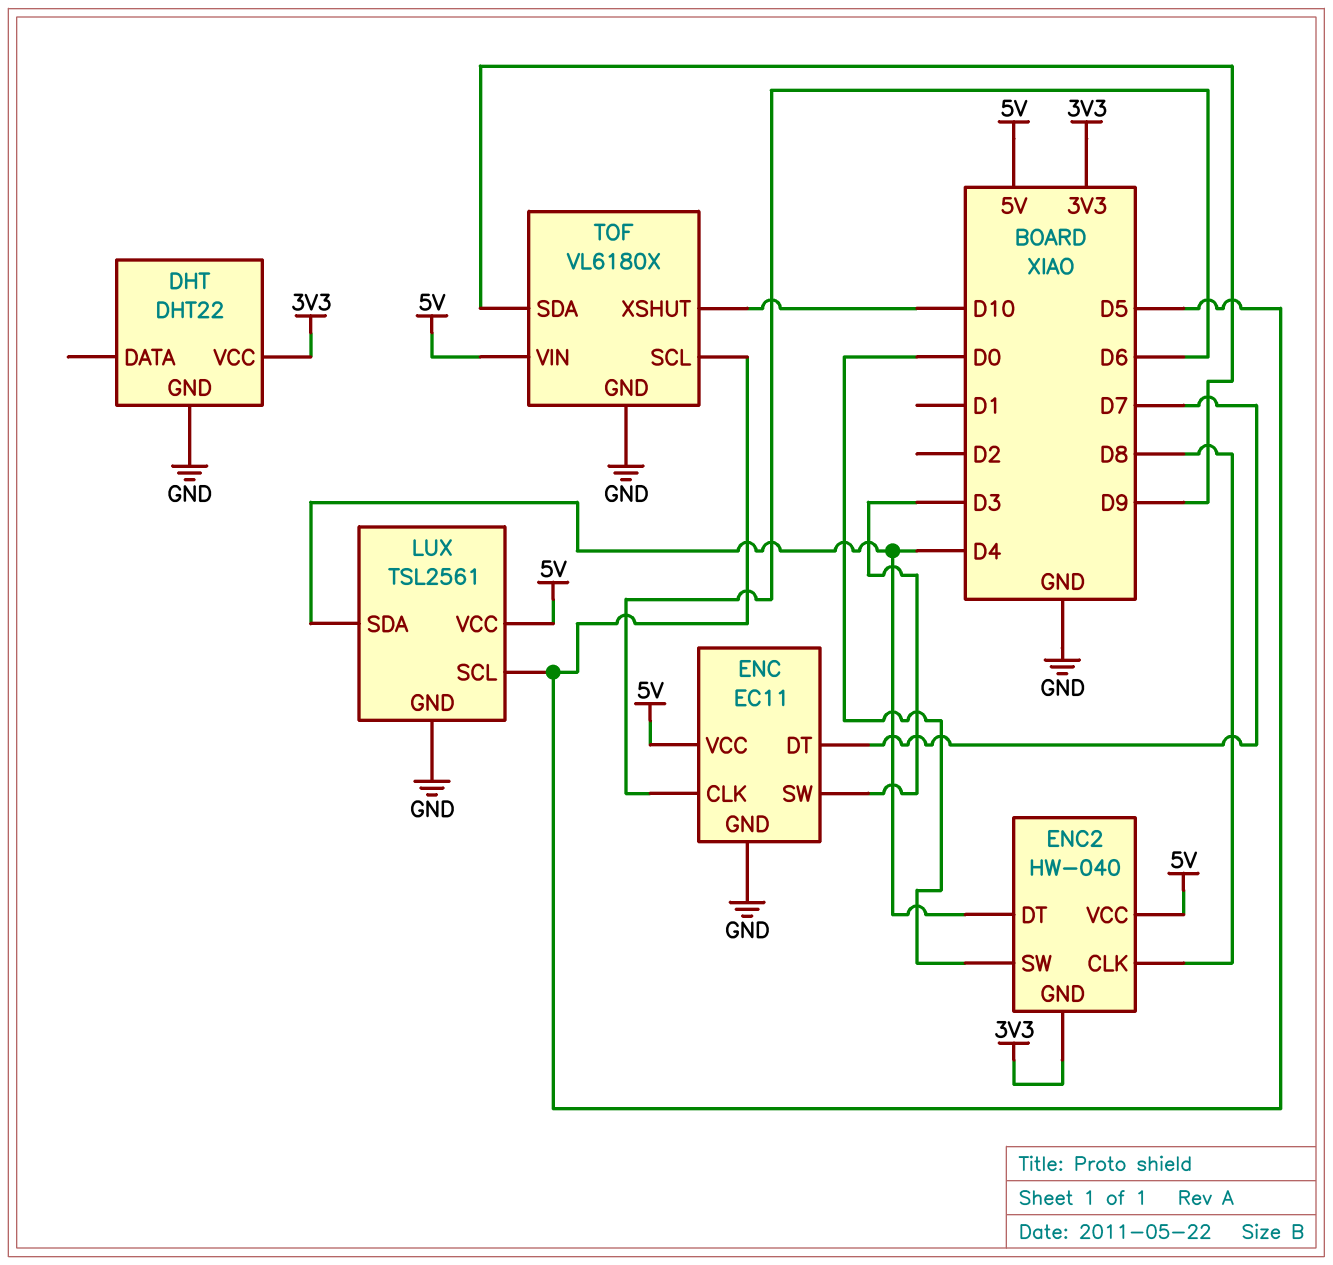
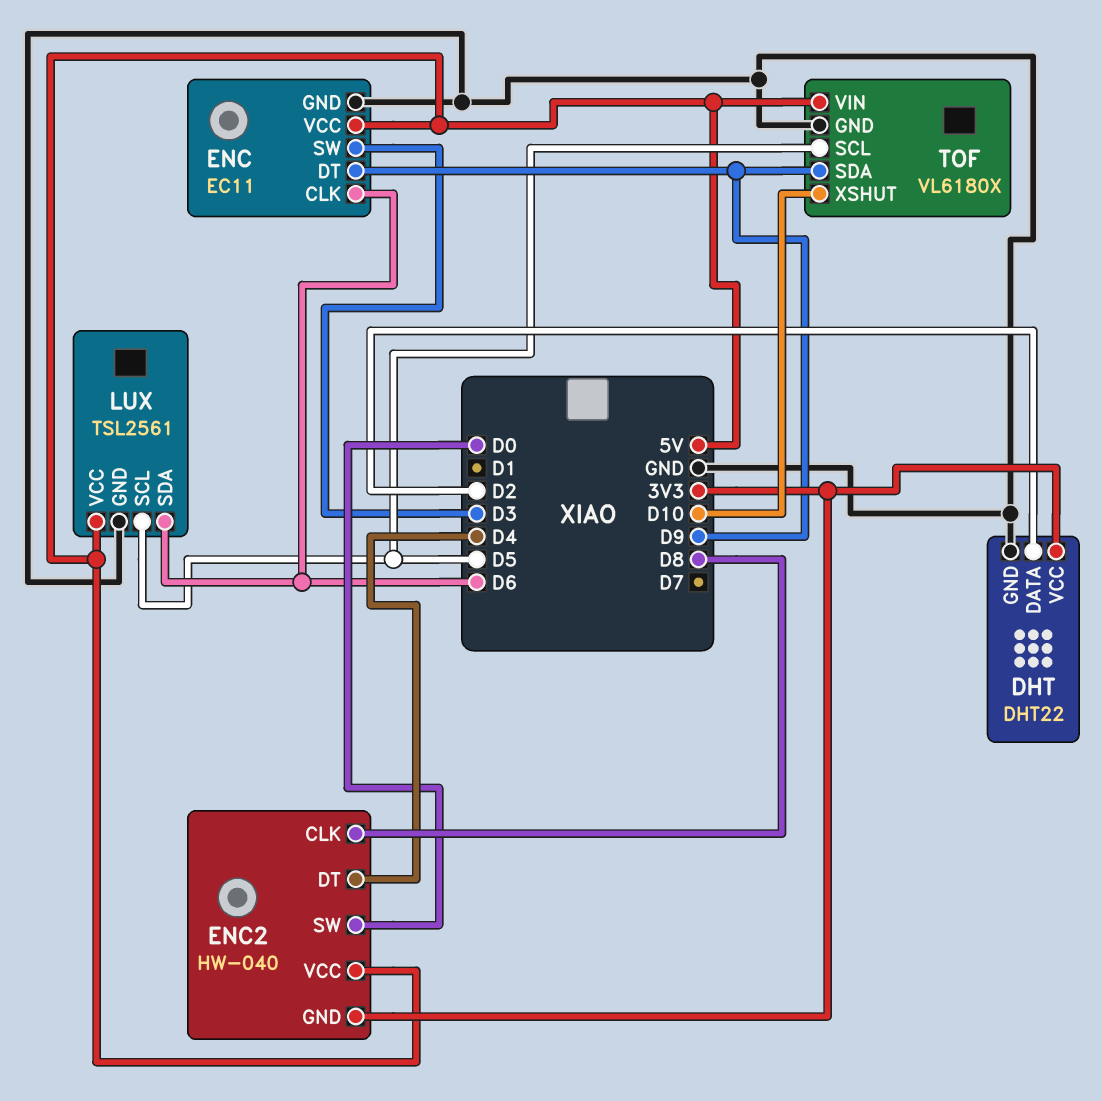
DHT pin DATA: none -> D2
ENC pin DT: D7 -> D9
LUX pin SDA: D4 -> D6

